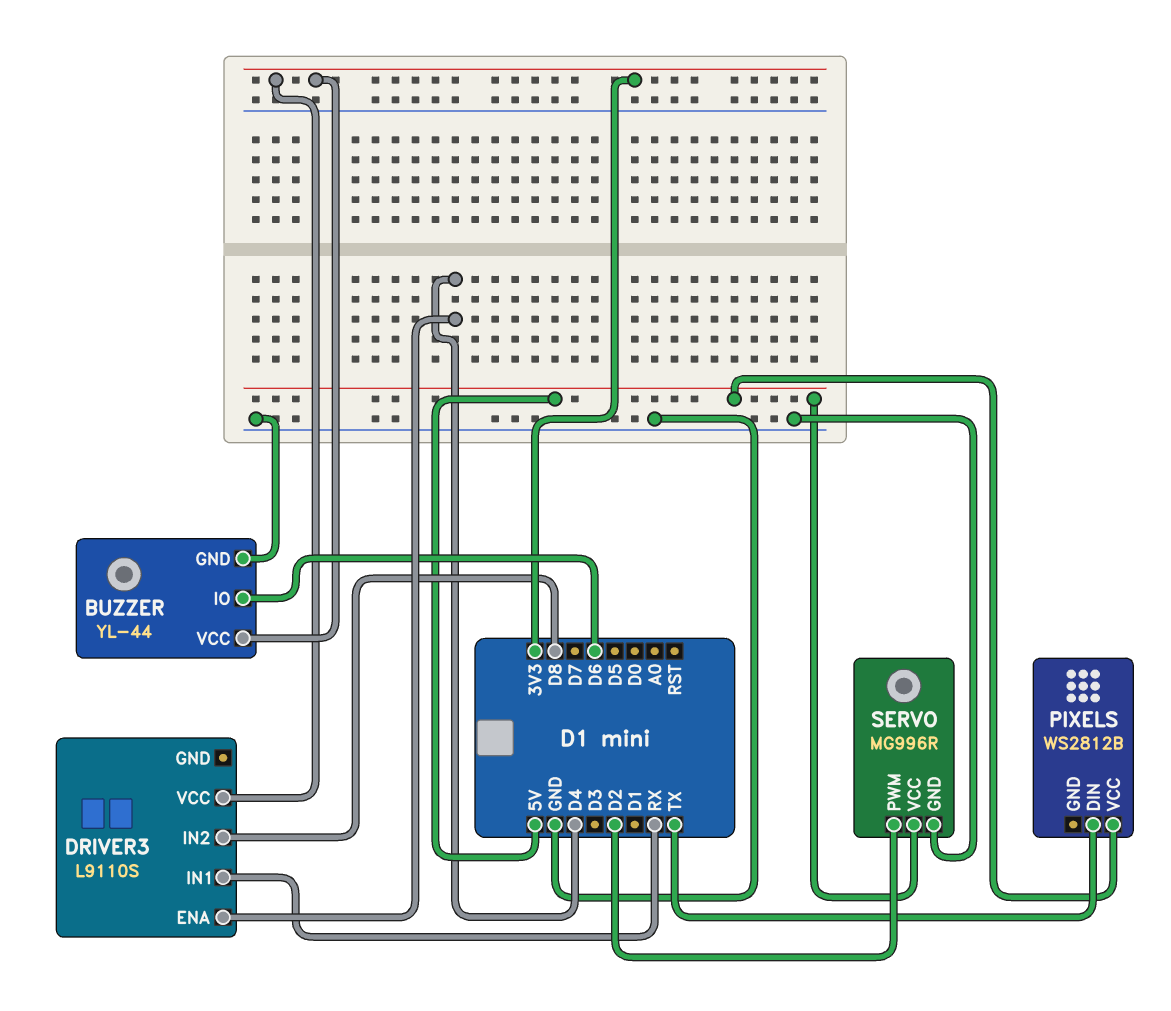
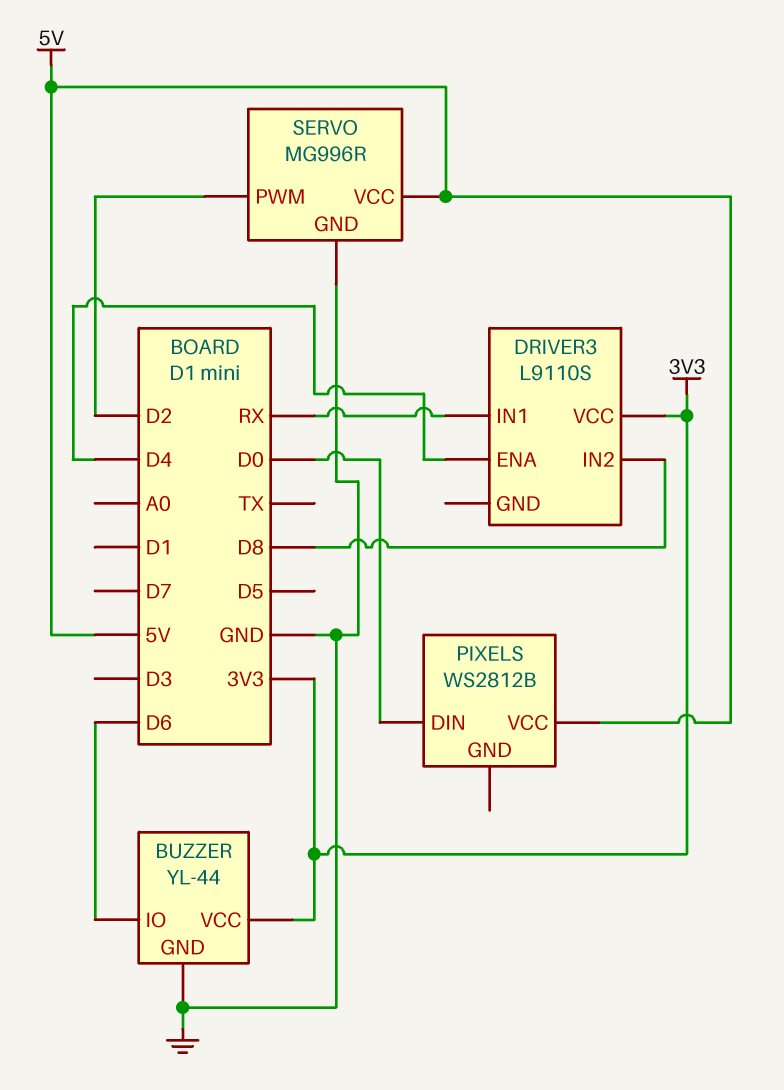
PIXELS pin DIN: TX -> D0

